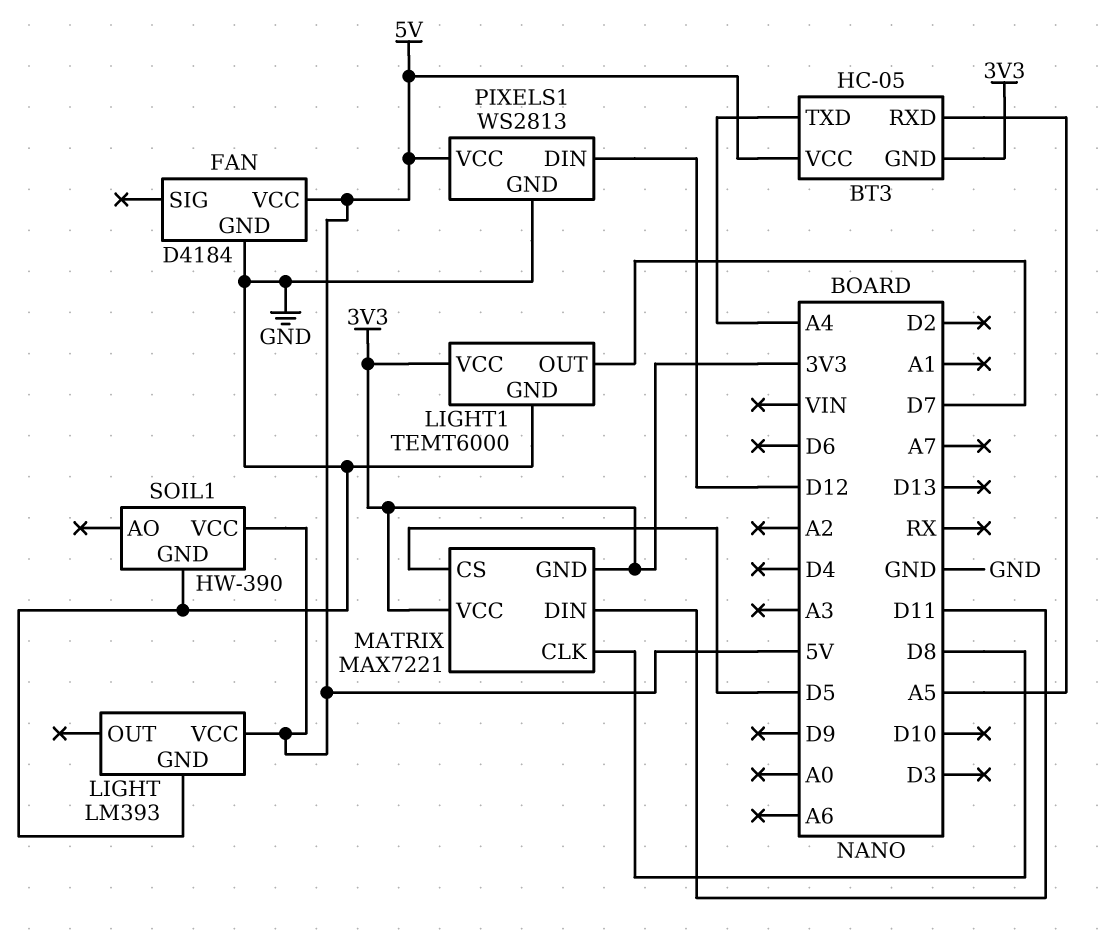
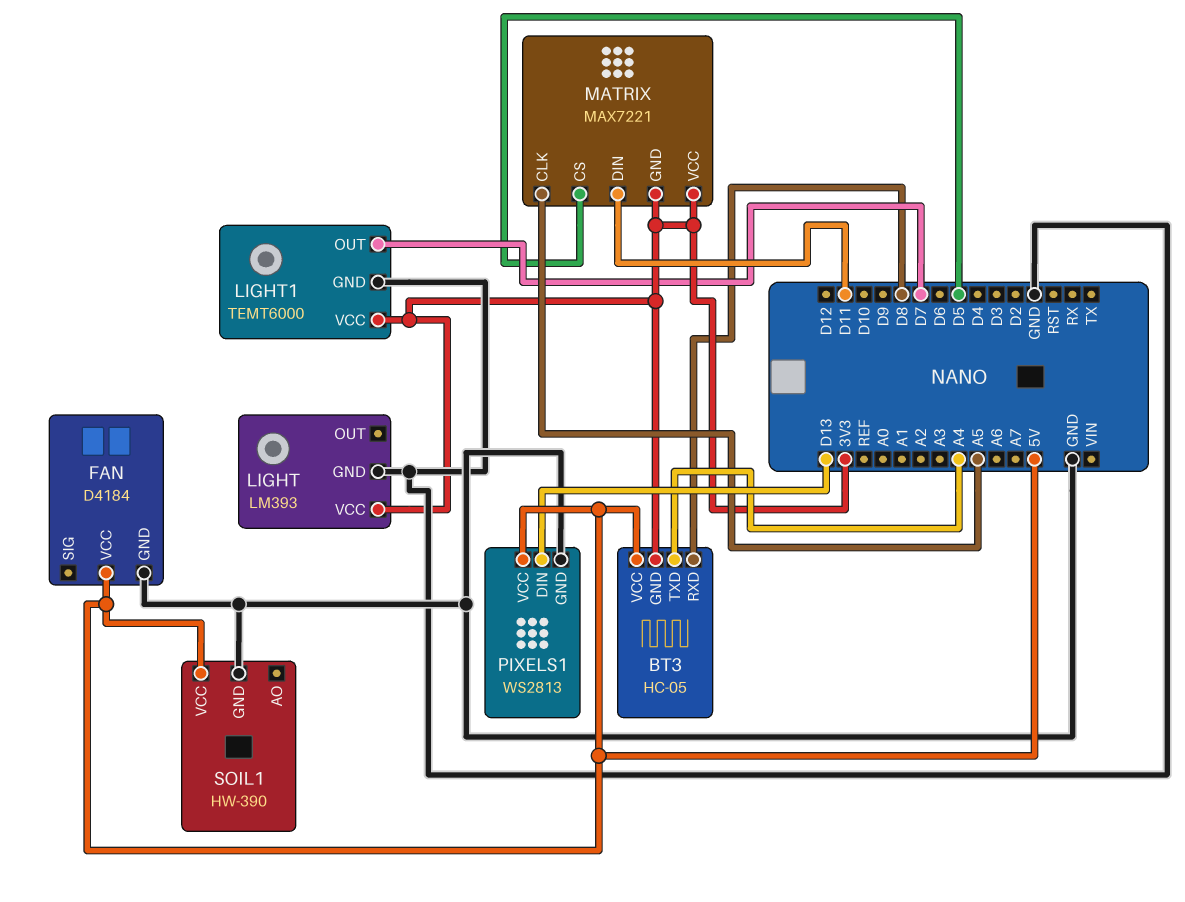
BT3 pin RXD: A5 -> D8
LIGHT pin VCC: 5V -> 3V3
MATRIX pin CLK: D8 -> A5
PIXELS1 pin DIN: D12 -> D13

